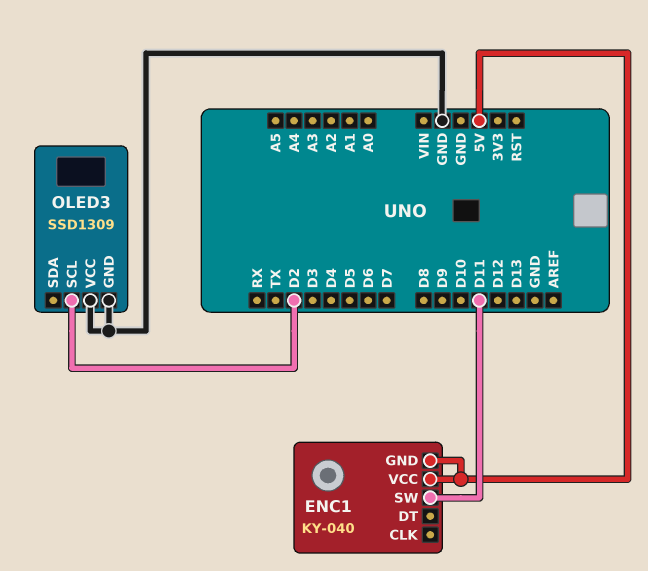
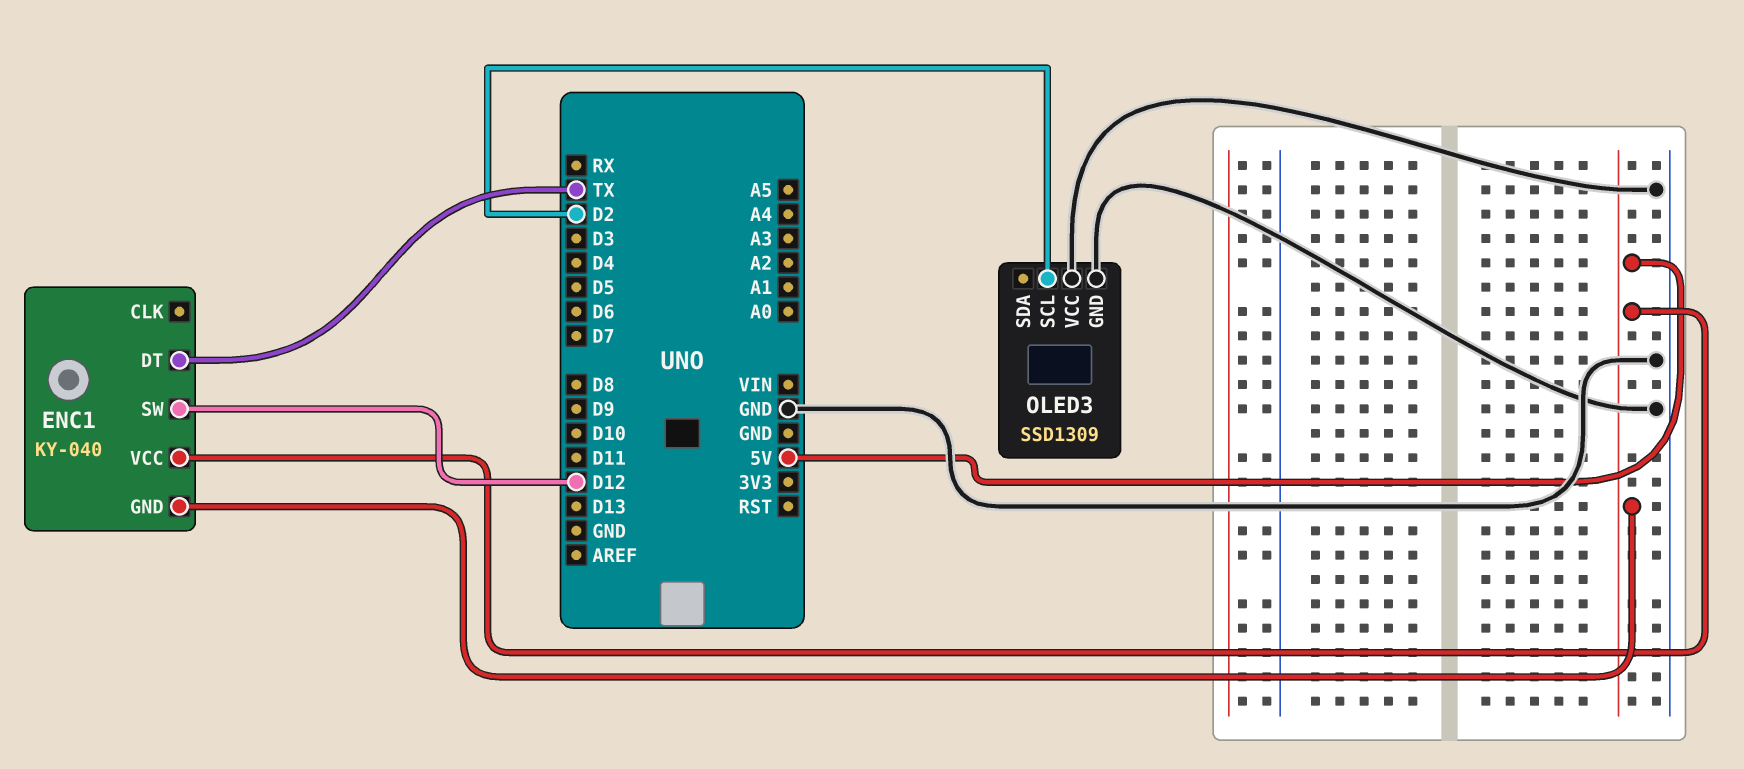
ENC1 pin DT: none -> TX
ENC1 pin SW: D11 -> D12

